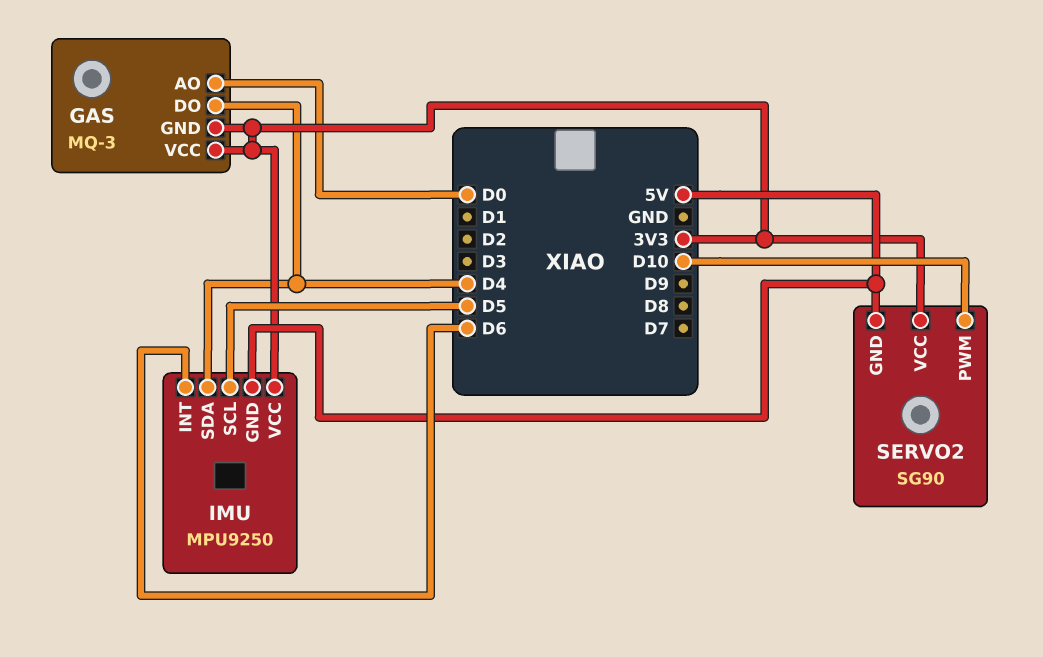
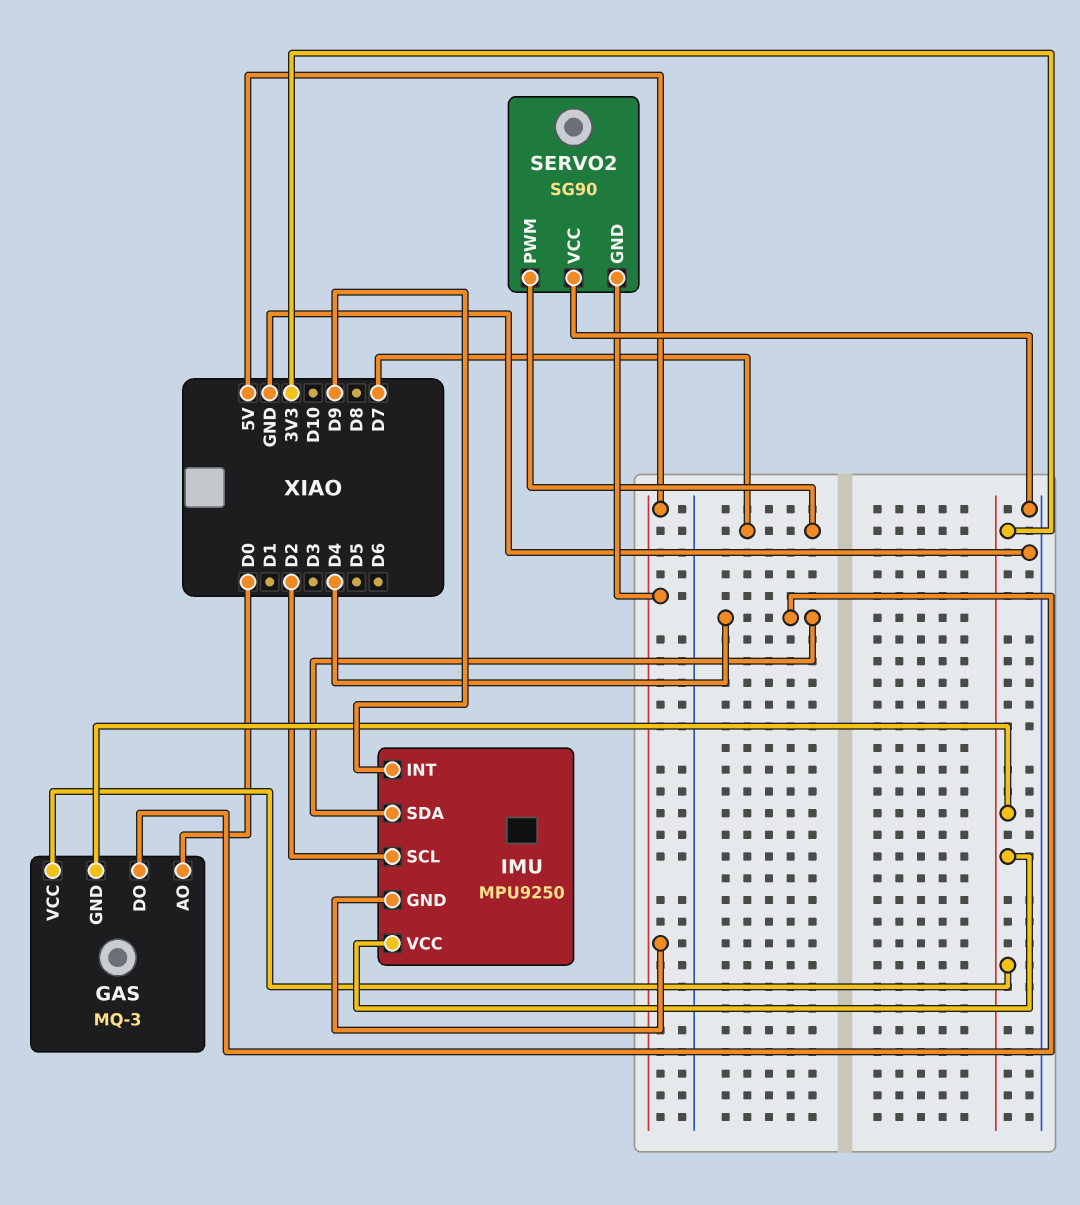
IMU pin INT: D6 -> D9
IMU pin SCL: D5 -> D2
SERVO2 pin PWM: D10 -> D7
SERVO2 pin VCC: 3V3 -> GND

